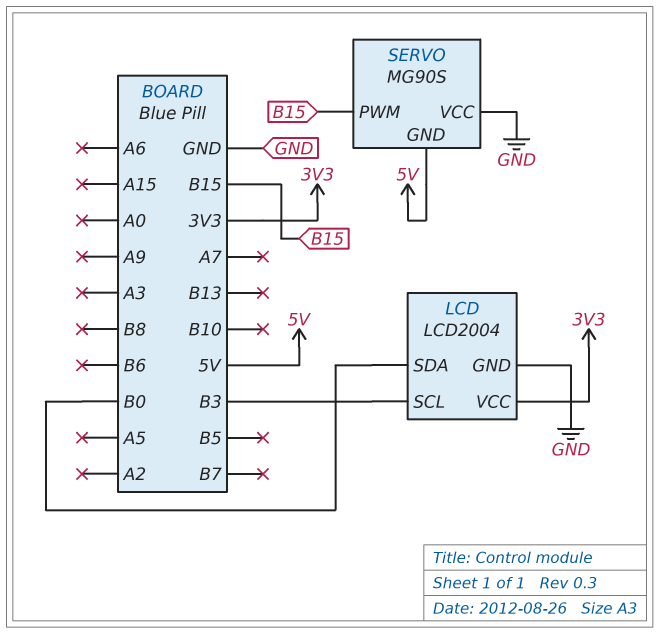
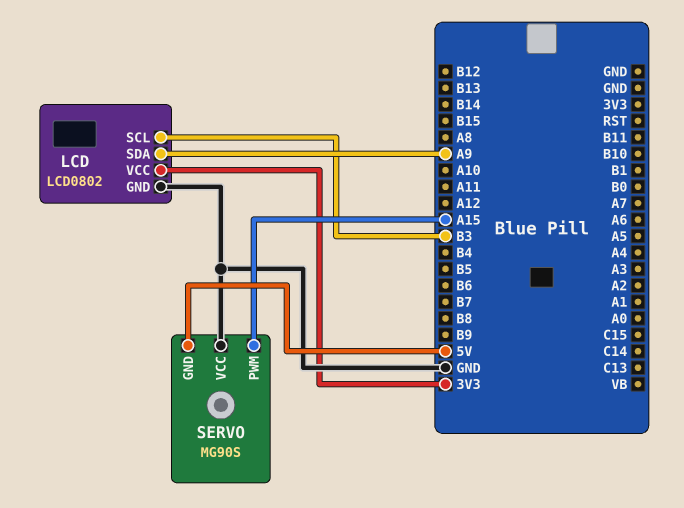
LCD: LCD2004 -> LCD0802
LCD pin SDA: B0 -> A9
SERVO pin PWM: B15 -> A15

